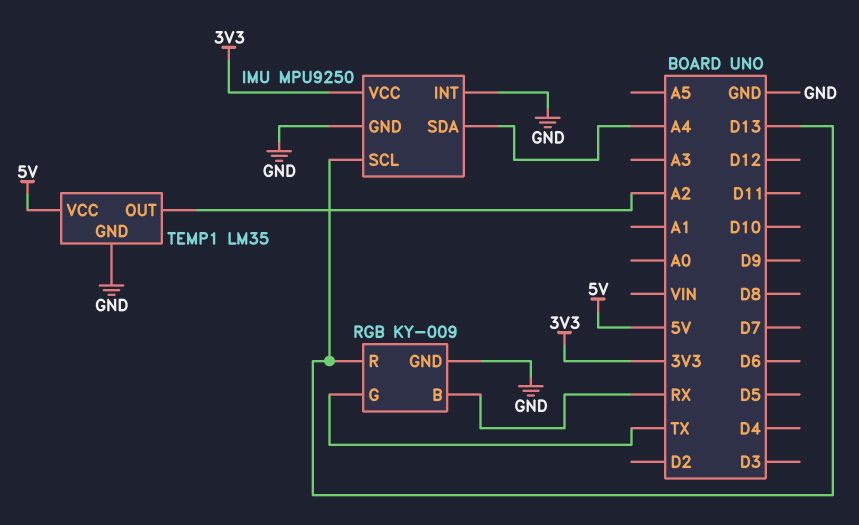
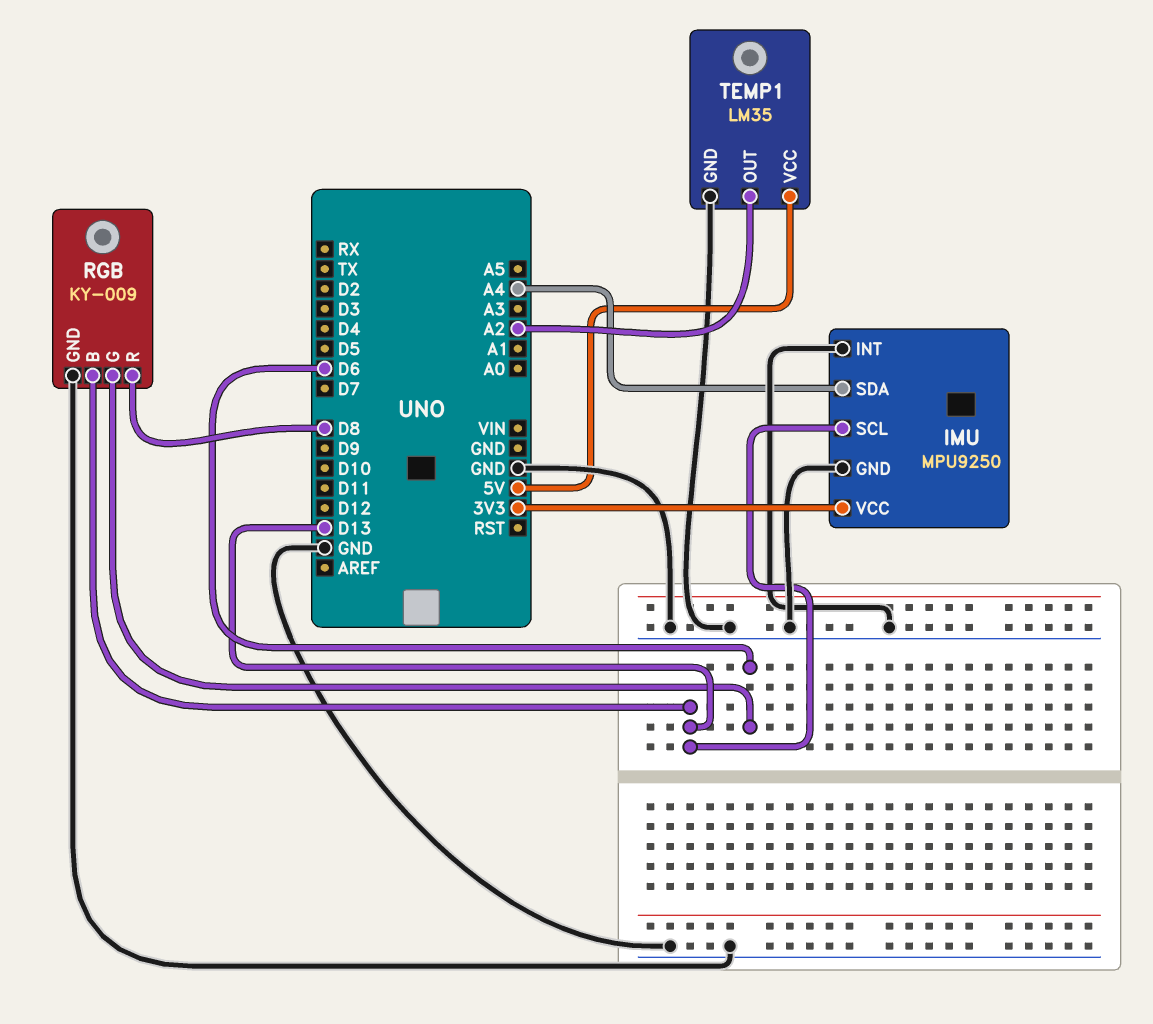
RGB pin B: RX -> D13
RGB pin G: TX -> D6
RGB pin R: D13 -> D8

